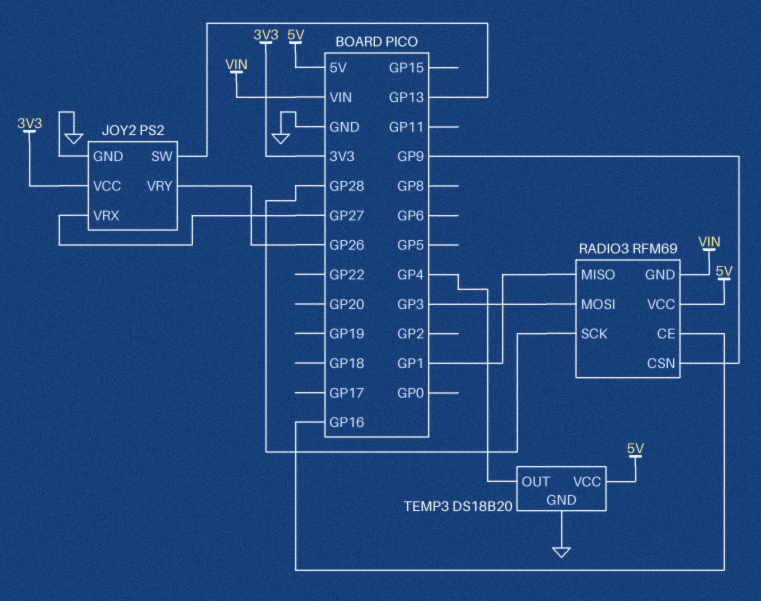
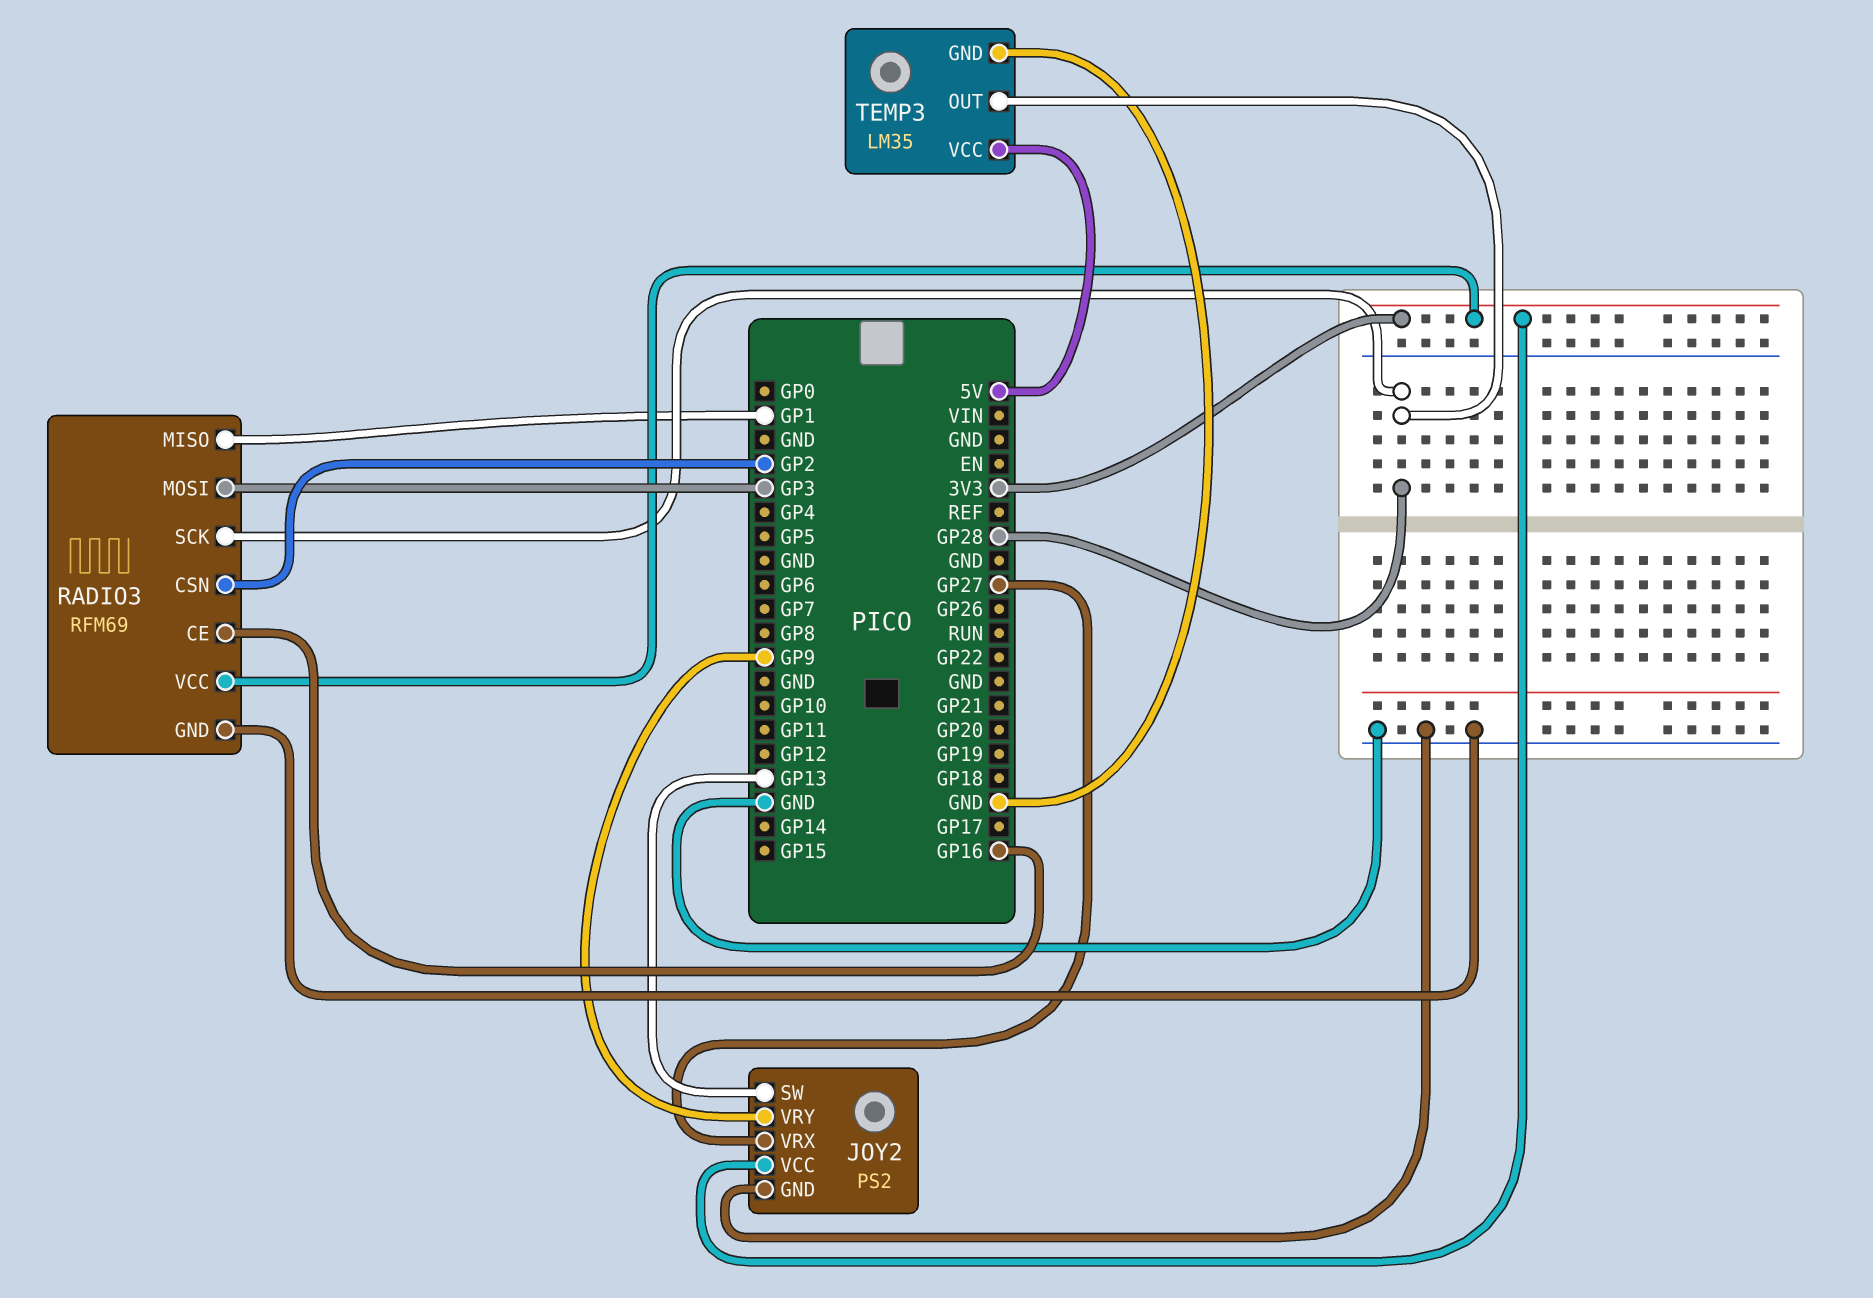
JOY2 pin VRY: GP26 -> GP9
RADIO3 pin CSN: GP9 -> GP2
RADIO3 pin GND: VIN -> GND
RADIO3 pin VCC: 5V -> 3V3
TEMP3: DS18B20 -> LM35
TEMP3 pin OUT: GP4 -> GP28

